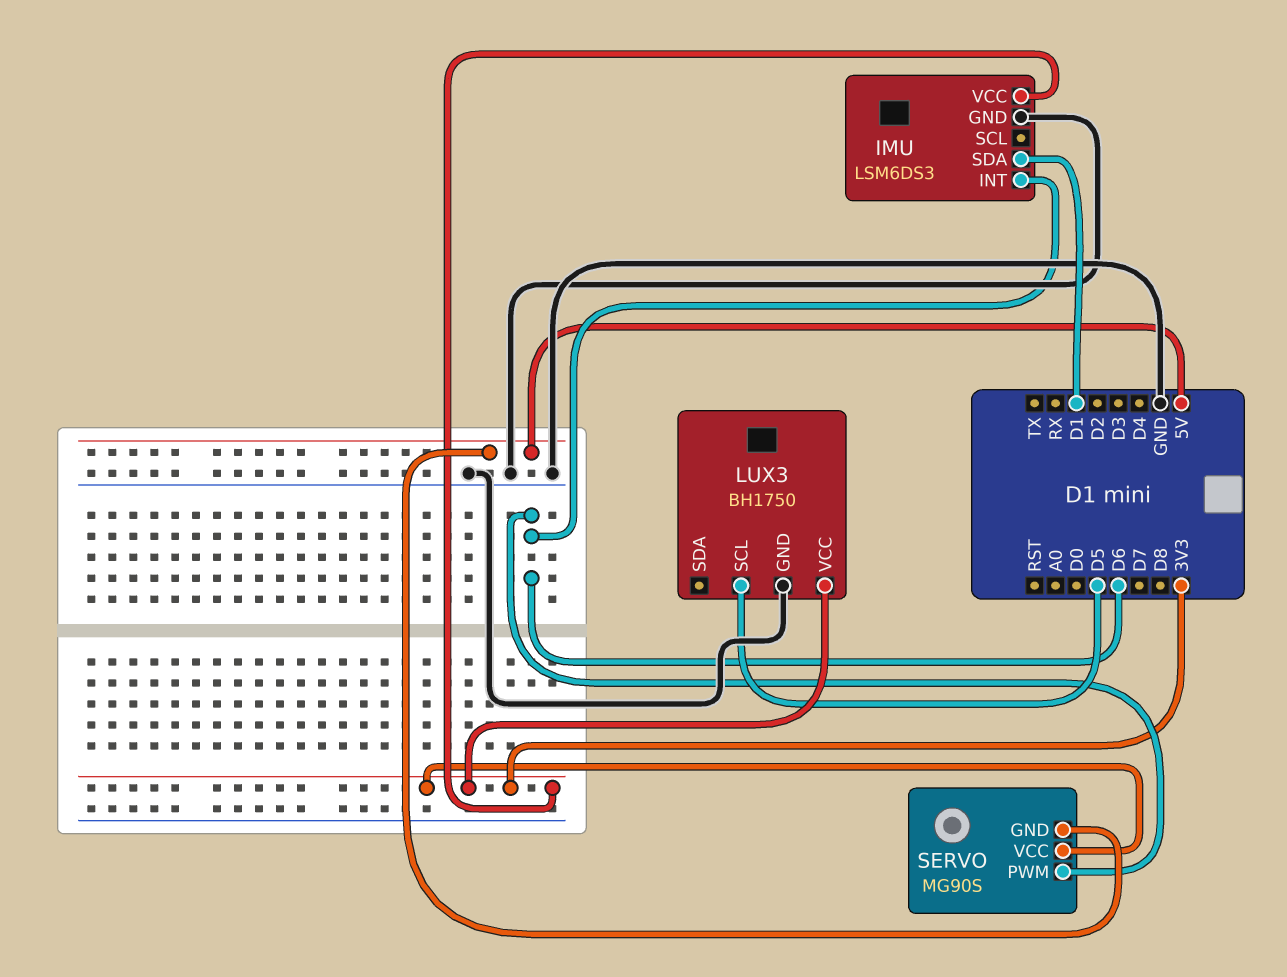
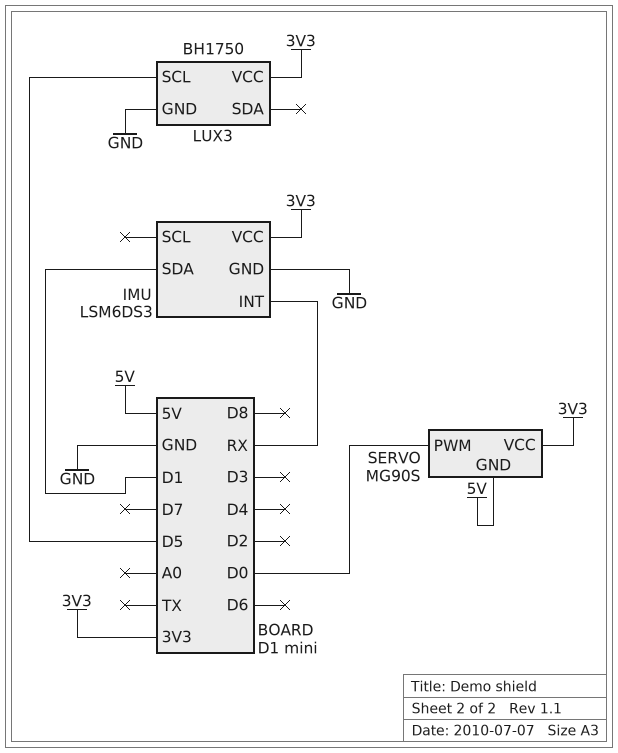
IMU pin INT: D6 -> RX
SERVO pin PWM: D6 -> D0

